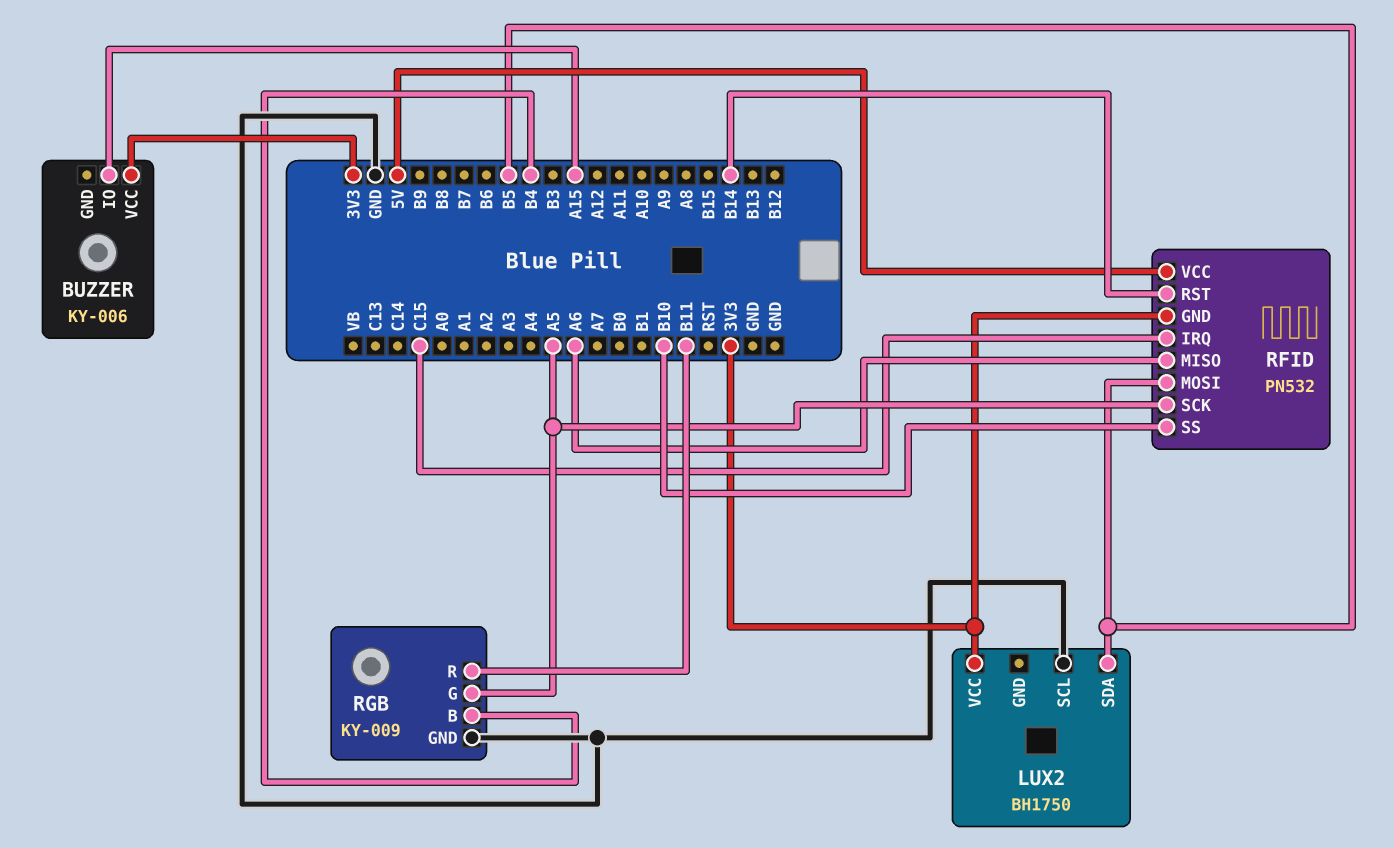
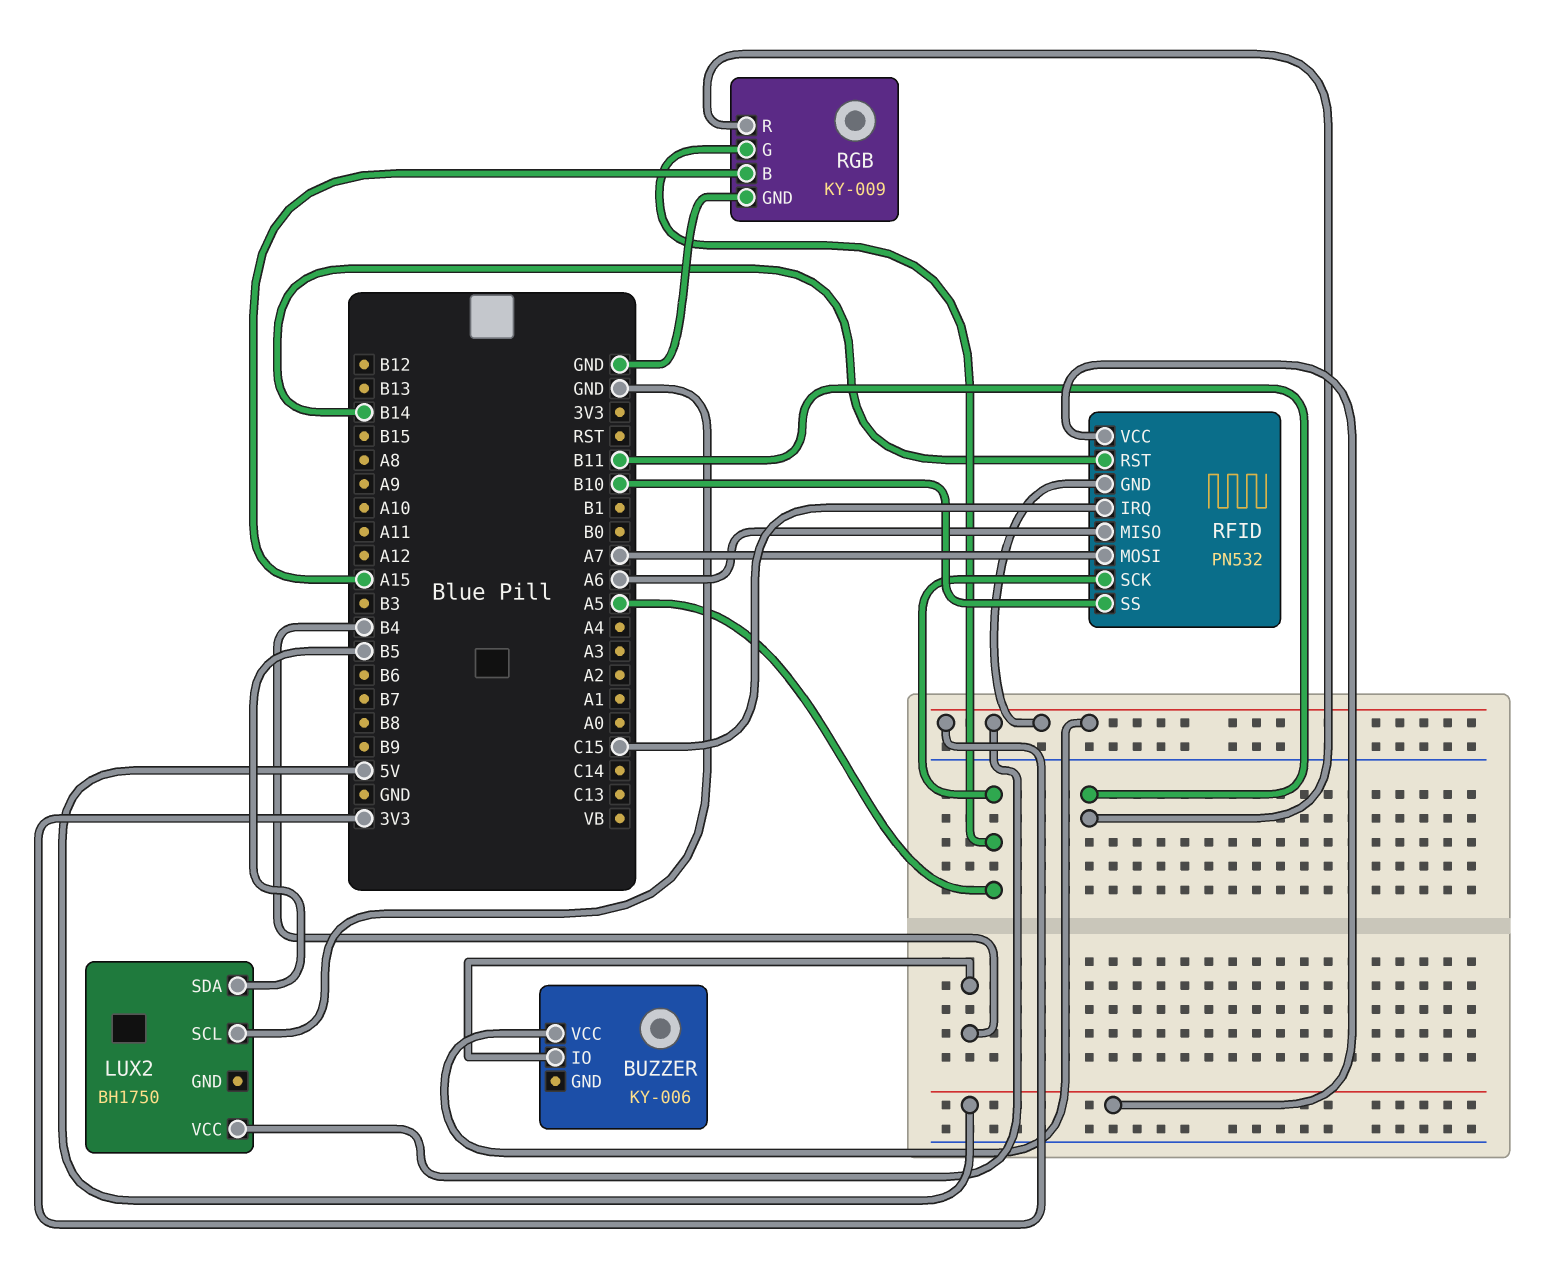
BUZZER pin IO: A15 -> B4
RFID pin MOSI: B5 -> A7
RGB pin B: B4 -> A15

